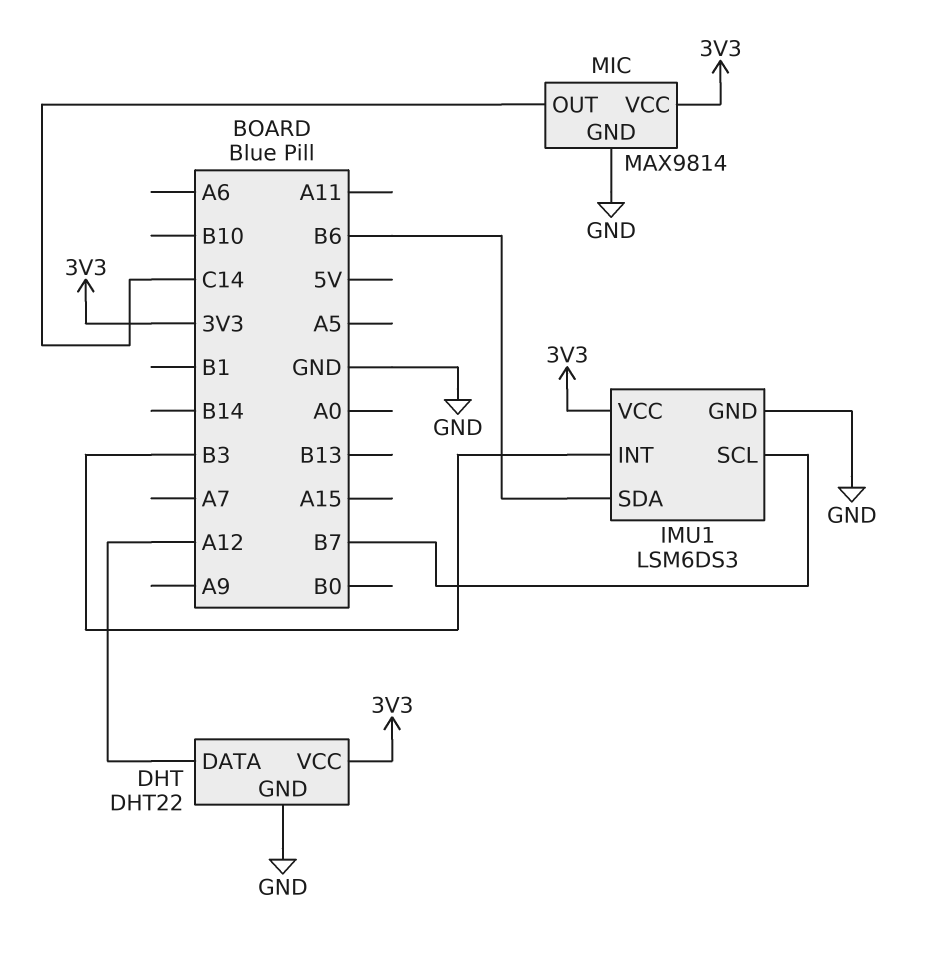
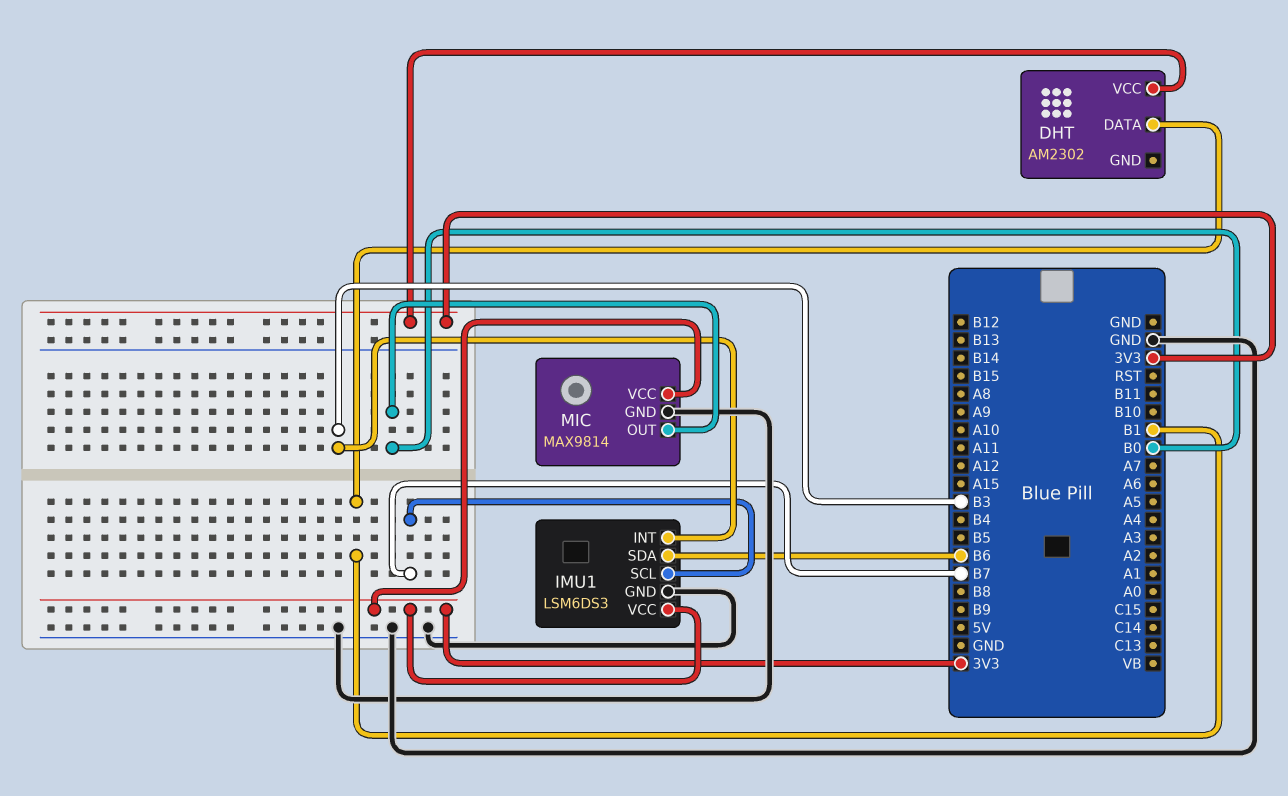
DHT: DHT22 -> AM2302
DHT pin DATA: A12 -> B1
DHT pin GND: GND -> none
MIC pin OUT: C14 -> B0

